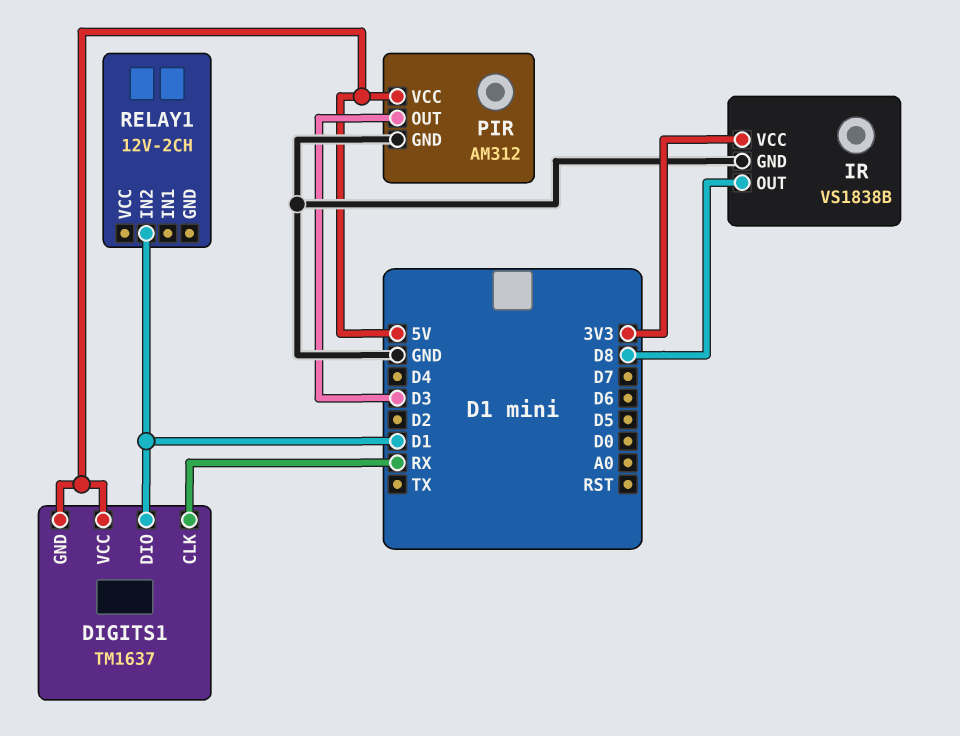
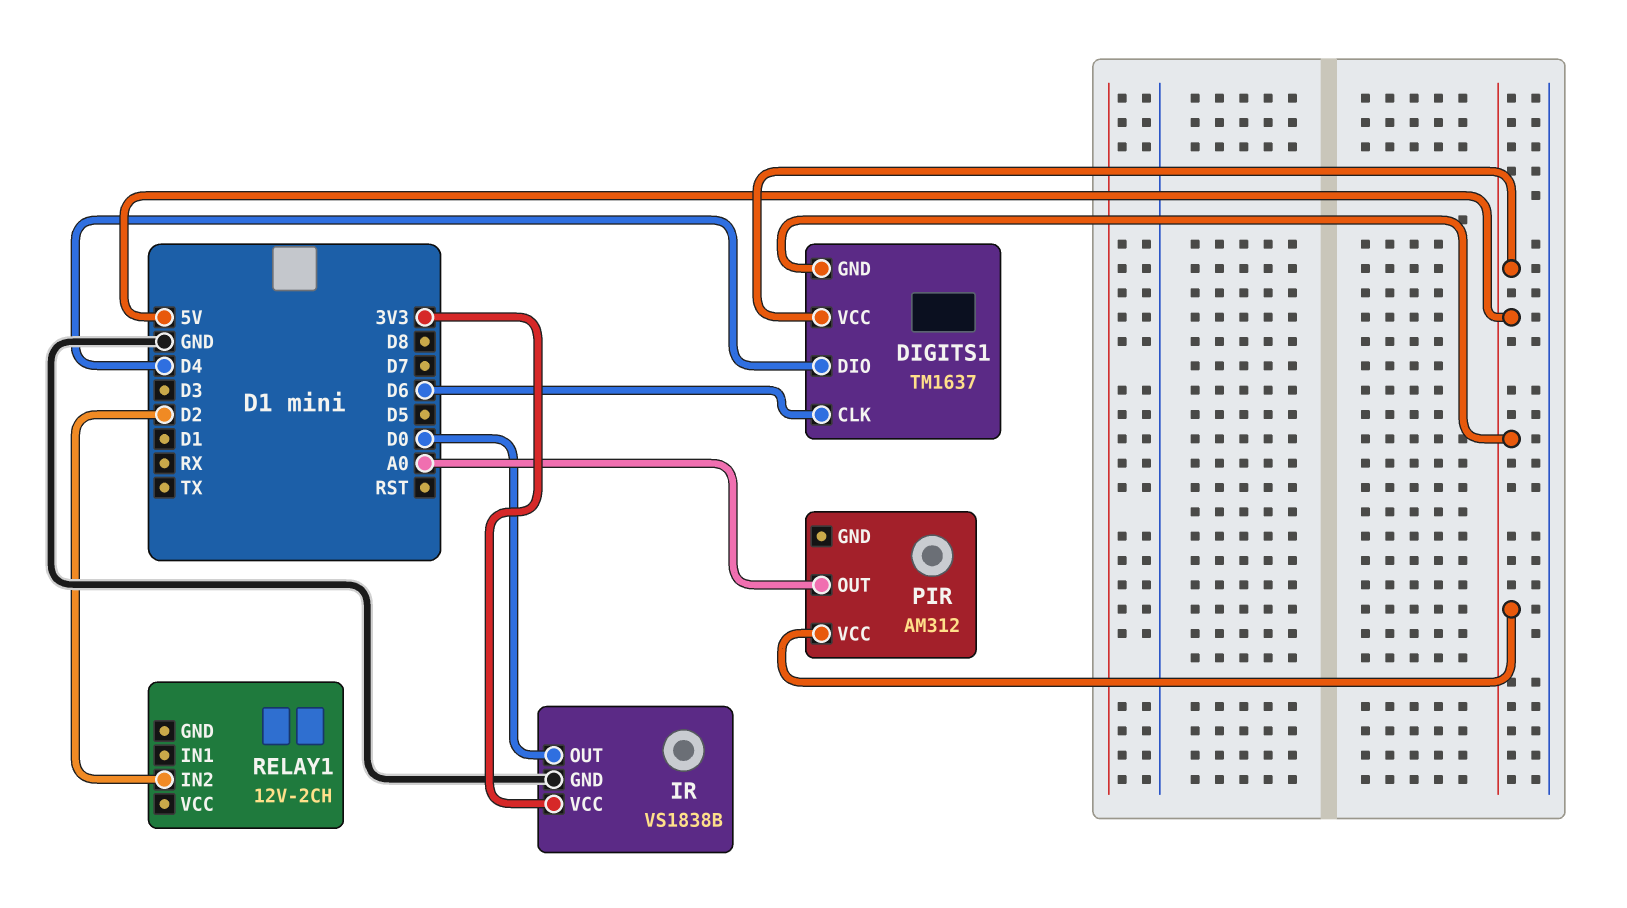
DIGITS1 pin CLK: RX -> D6
DIGITS1 pin DIO: D1 -> D4
IR pin OUT: D8 -> D0
PIR pin GND: GND -> none
PIR pin OUT: D3 -> A0
RELAY1 pin IN2: D1 -> D2

